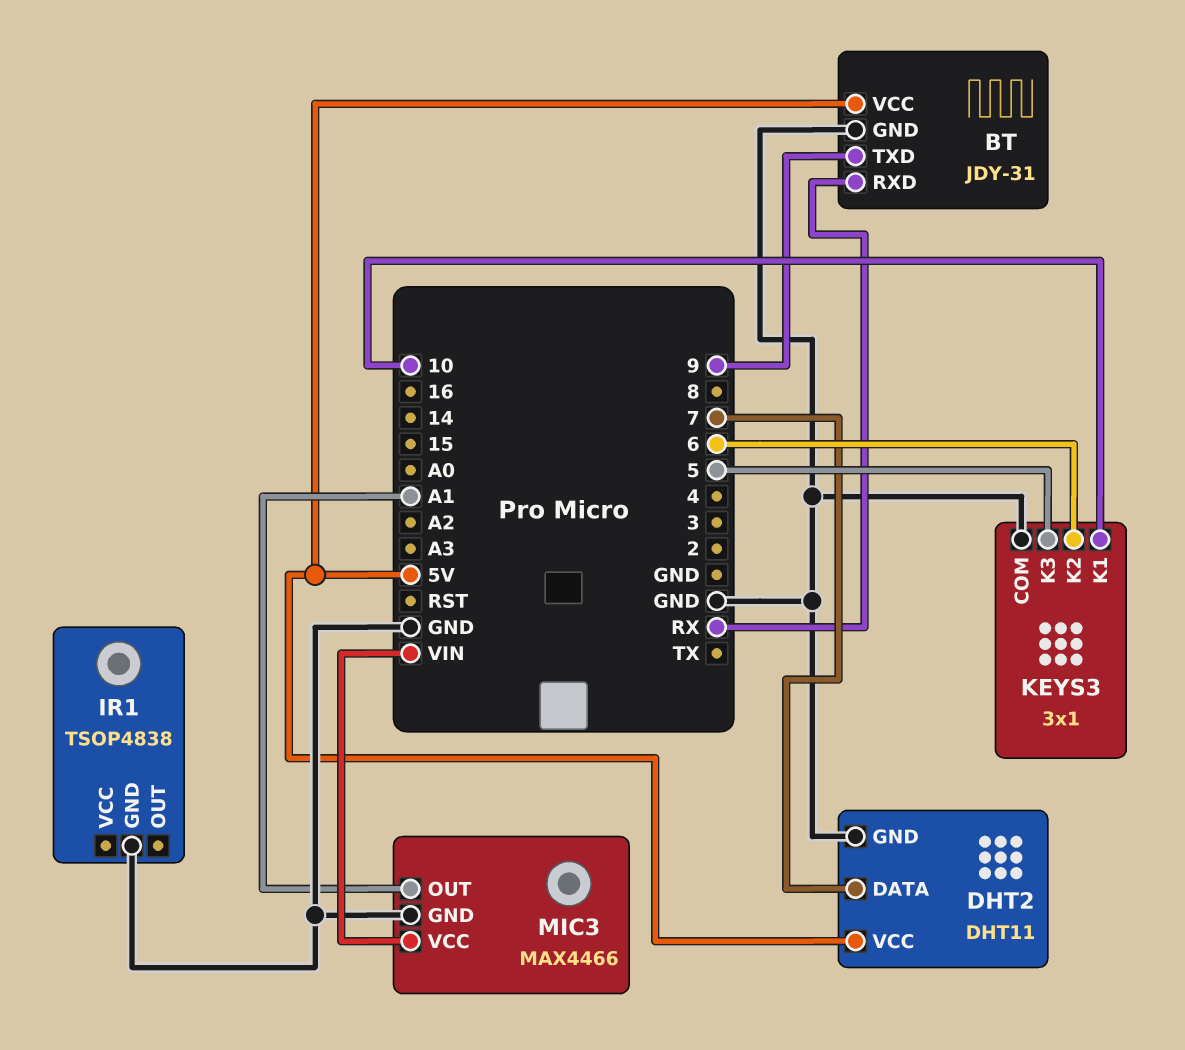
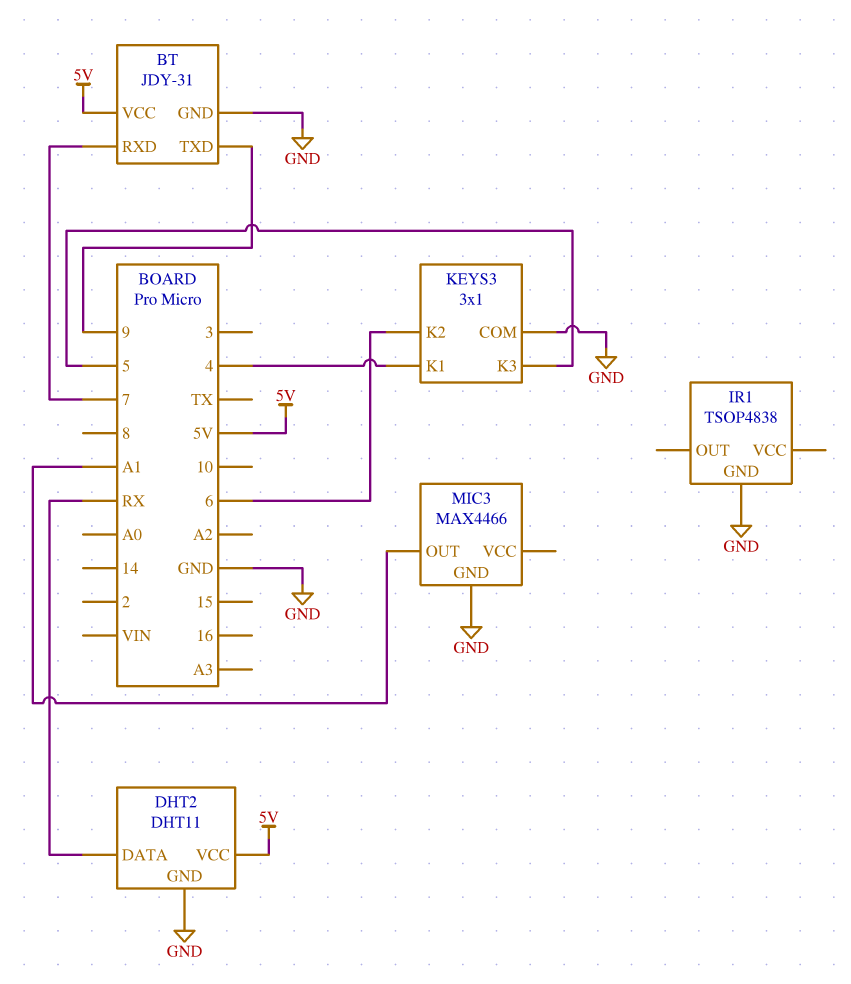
BT pin RXD: RX -> 7
DHT2 pin DATA: 7 -> RX
KEYS3 pin K1: 10 -> 4
MIC3 pin VCC: VIN -> none

